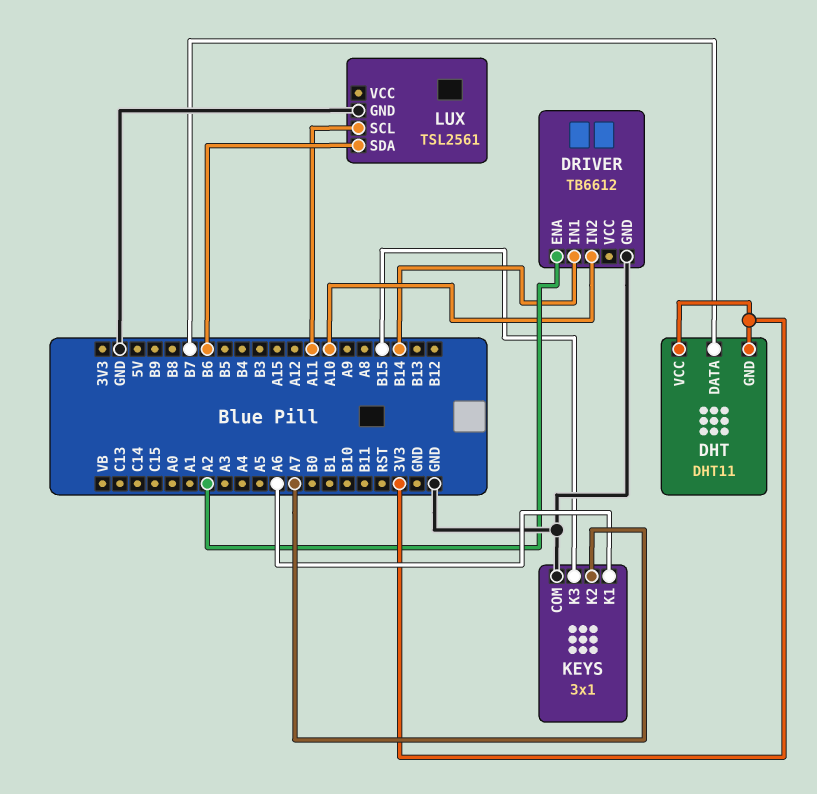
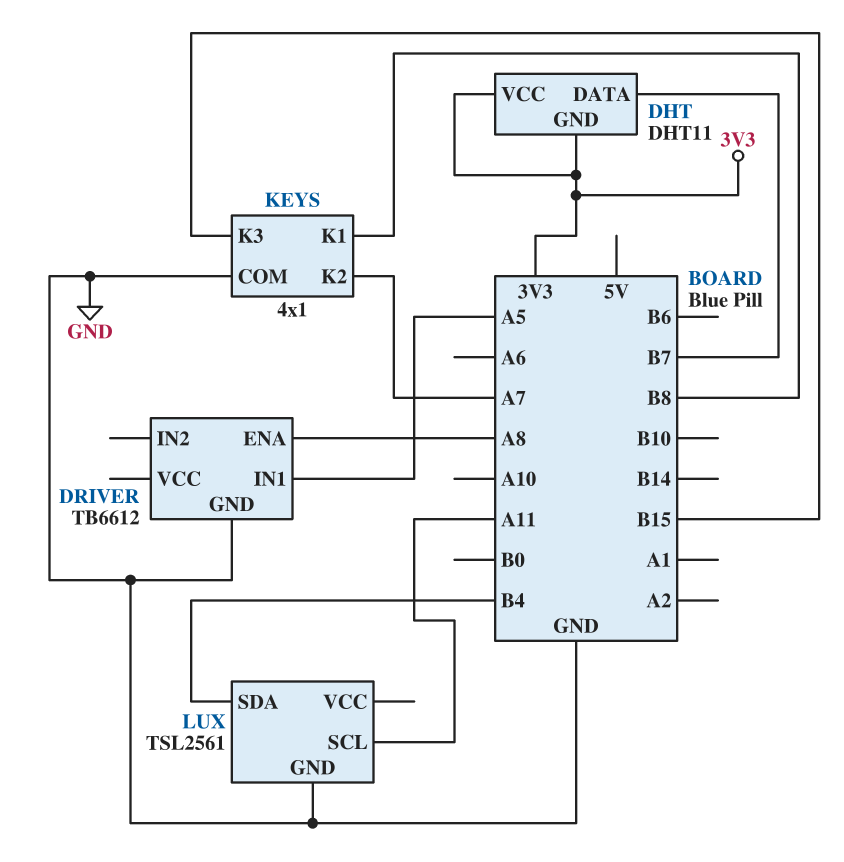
DRIVER pin ENA: A2 -> A8
DRIVER pin IN1: B14 -> A5
DRIVER pin IN2: A10 -> none
KEYS: 3x1 -> 4x1
KEYS pin K1: A6 -> B8
LUX pin SDA: B6 -> B4

